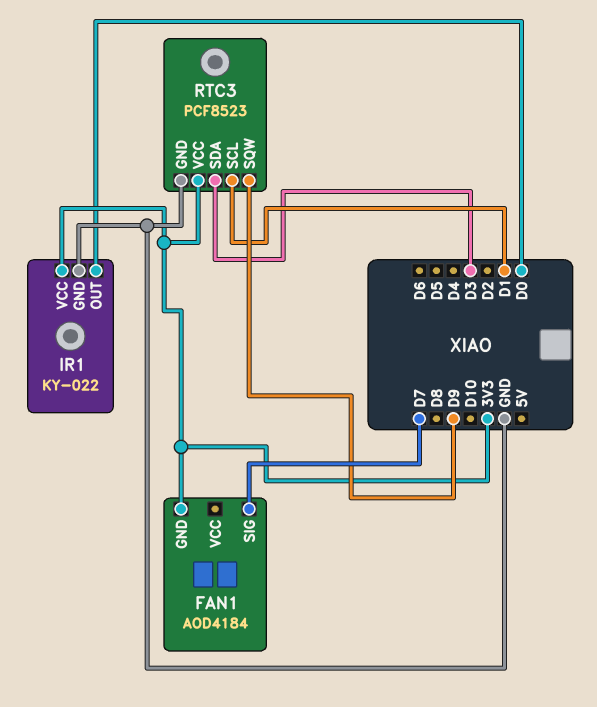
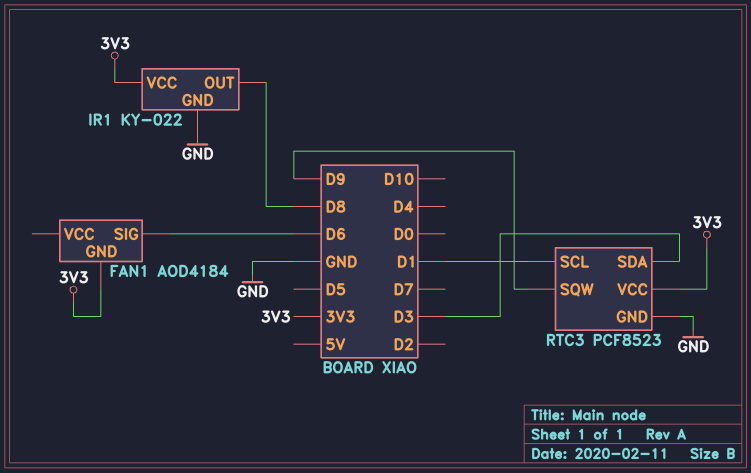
FAN1 pin SIG: D7 -> D6
IR1 pin OUT: D0 -> D8

